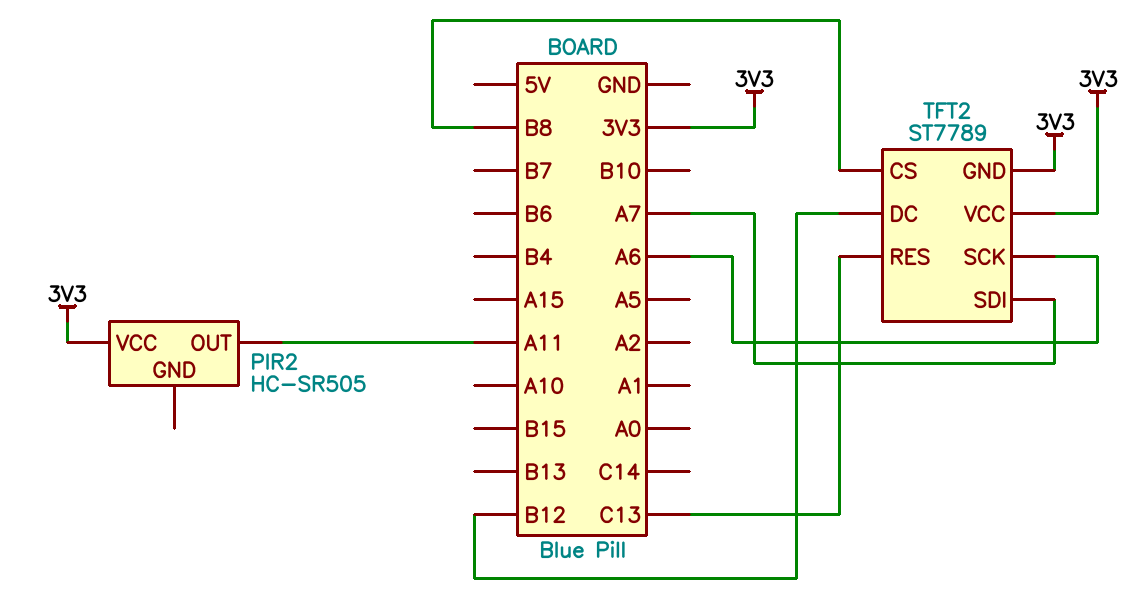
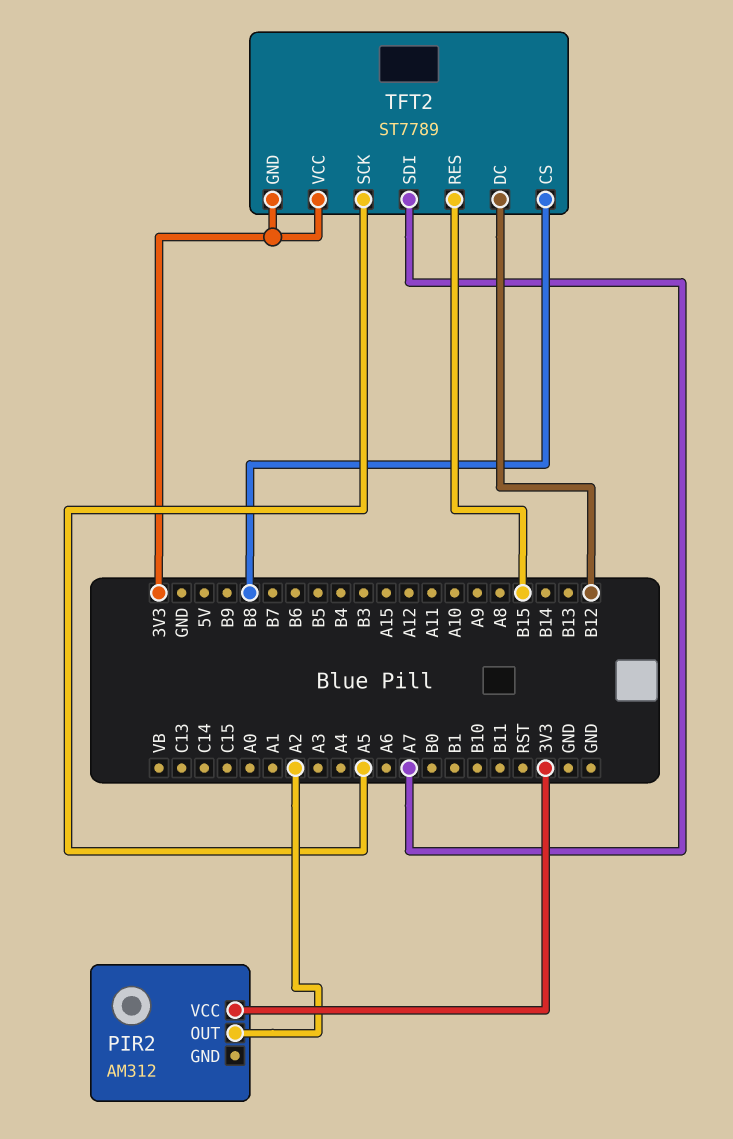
PIR2: HC-SR505 -> AM312
PIR2 pin OUT: A11 -> A2
TFT2 pin RES: C13 -> B15
TFT2 pin SCK: A6 -> A5

